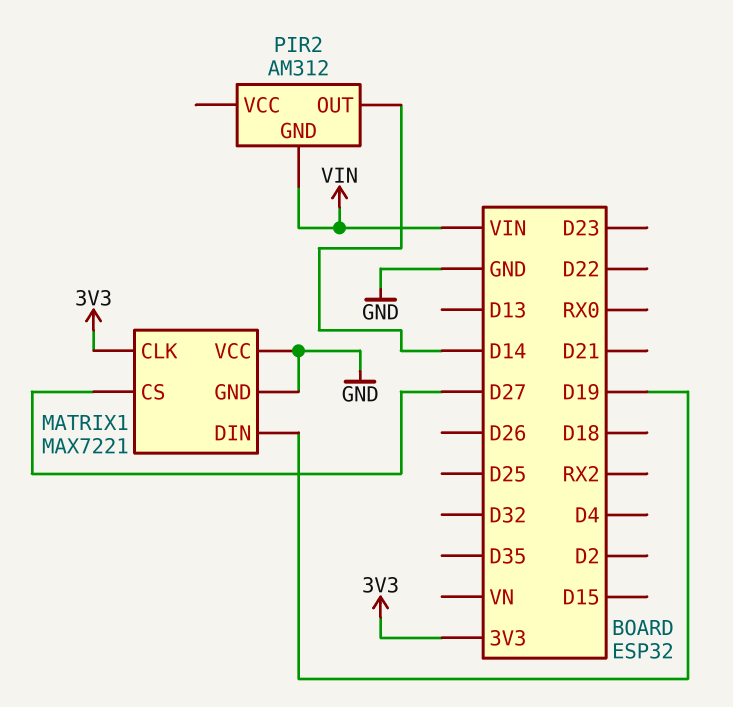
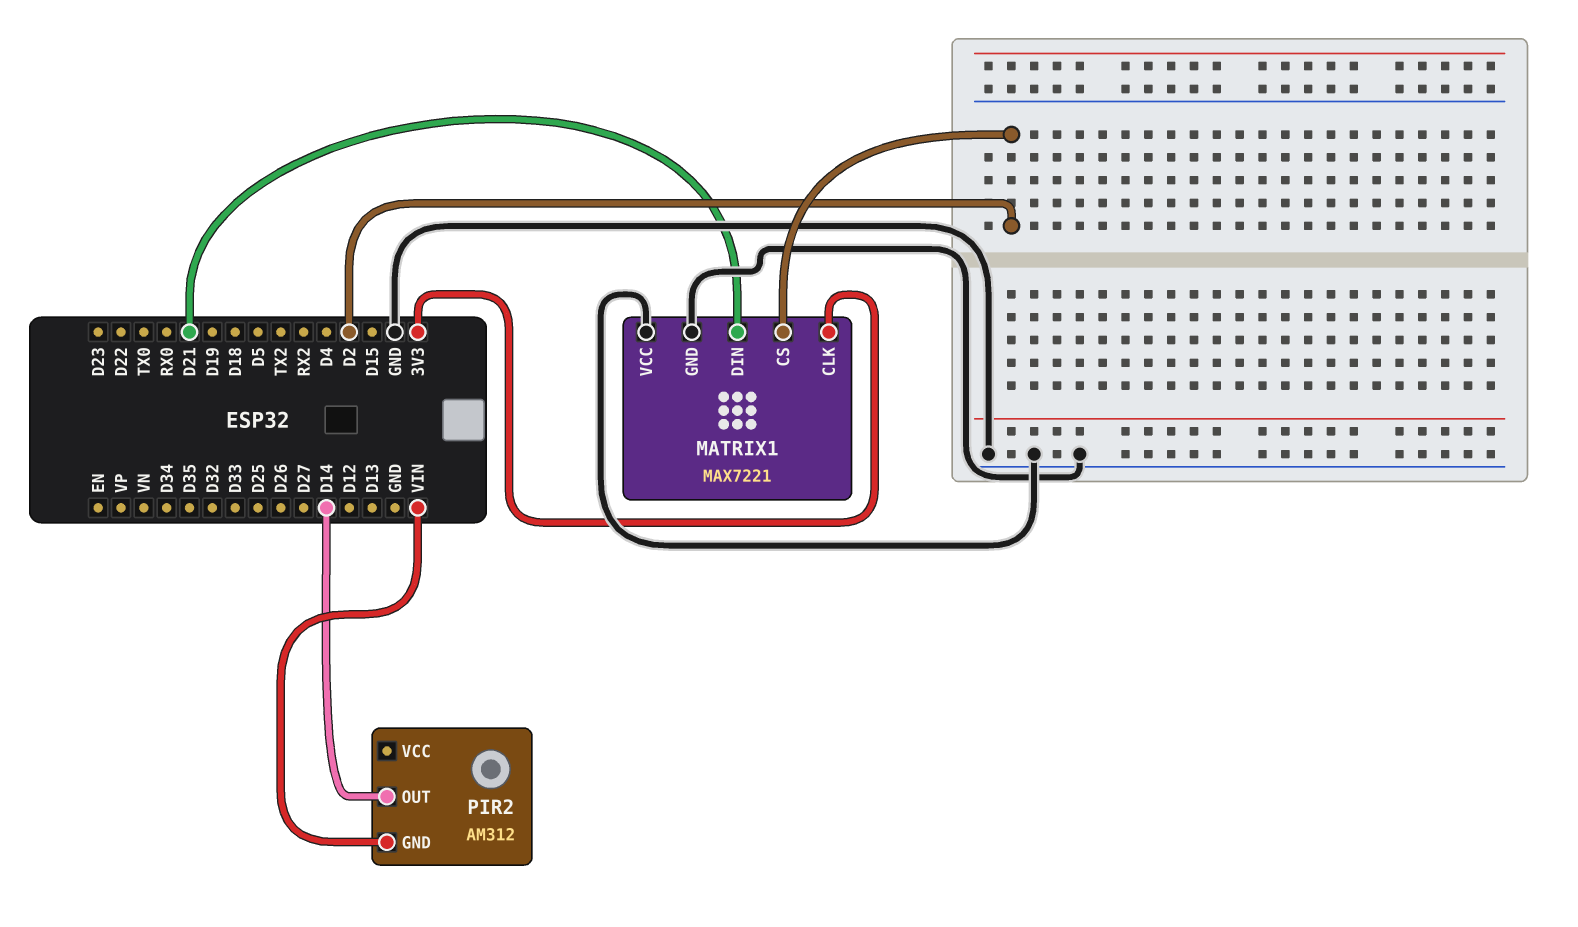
MATRIX1 pin CS: D27 -> D2
MATRIX1 pin DIN: D19 -> D21

